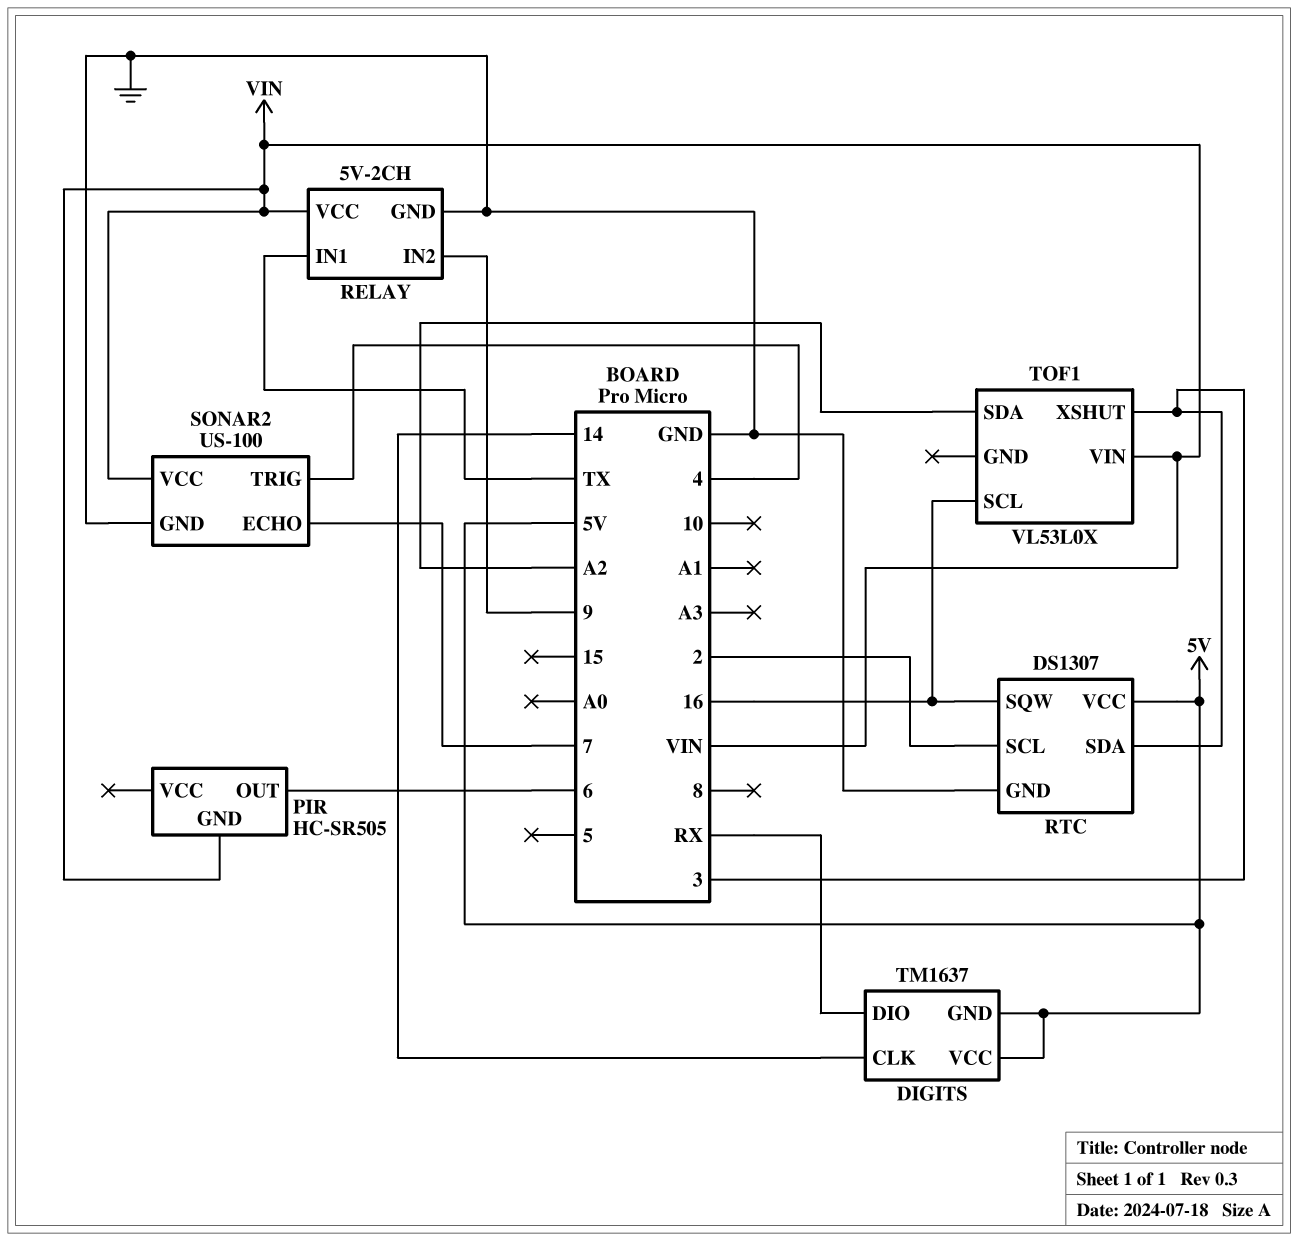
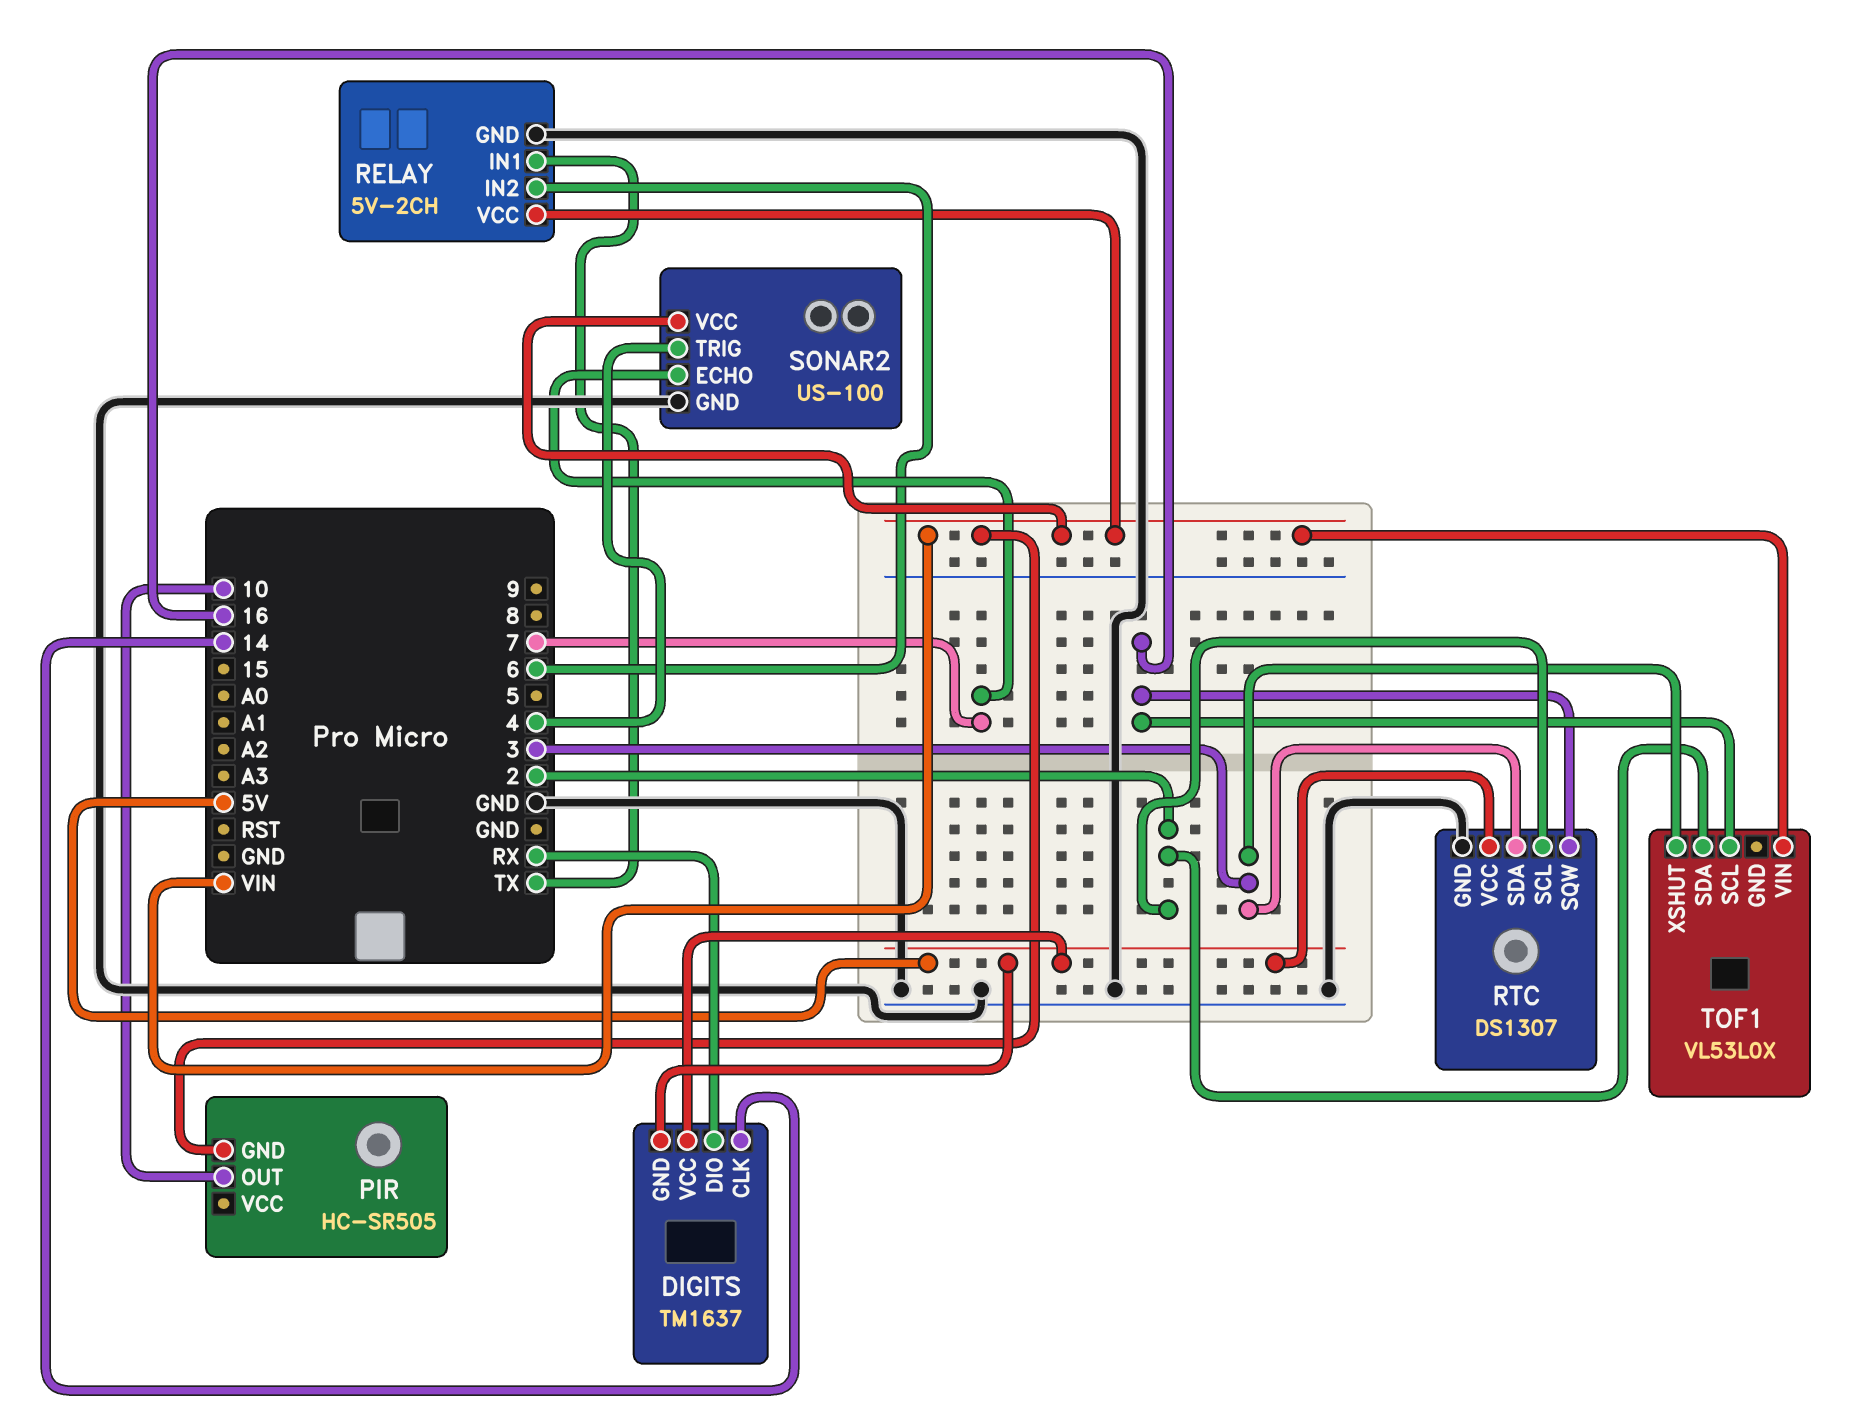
PIR pin OUT: 6 -> 10
RELAY pin IN2: 9 -> 6
TOF1 pin SDA: A2 -> 2

